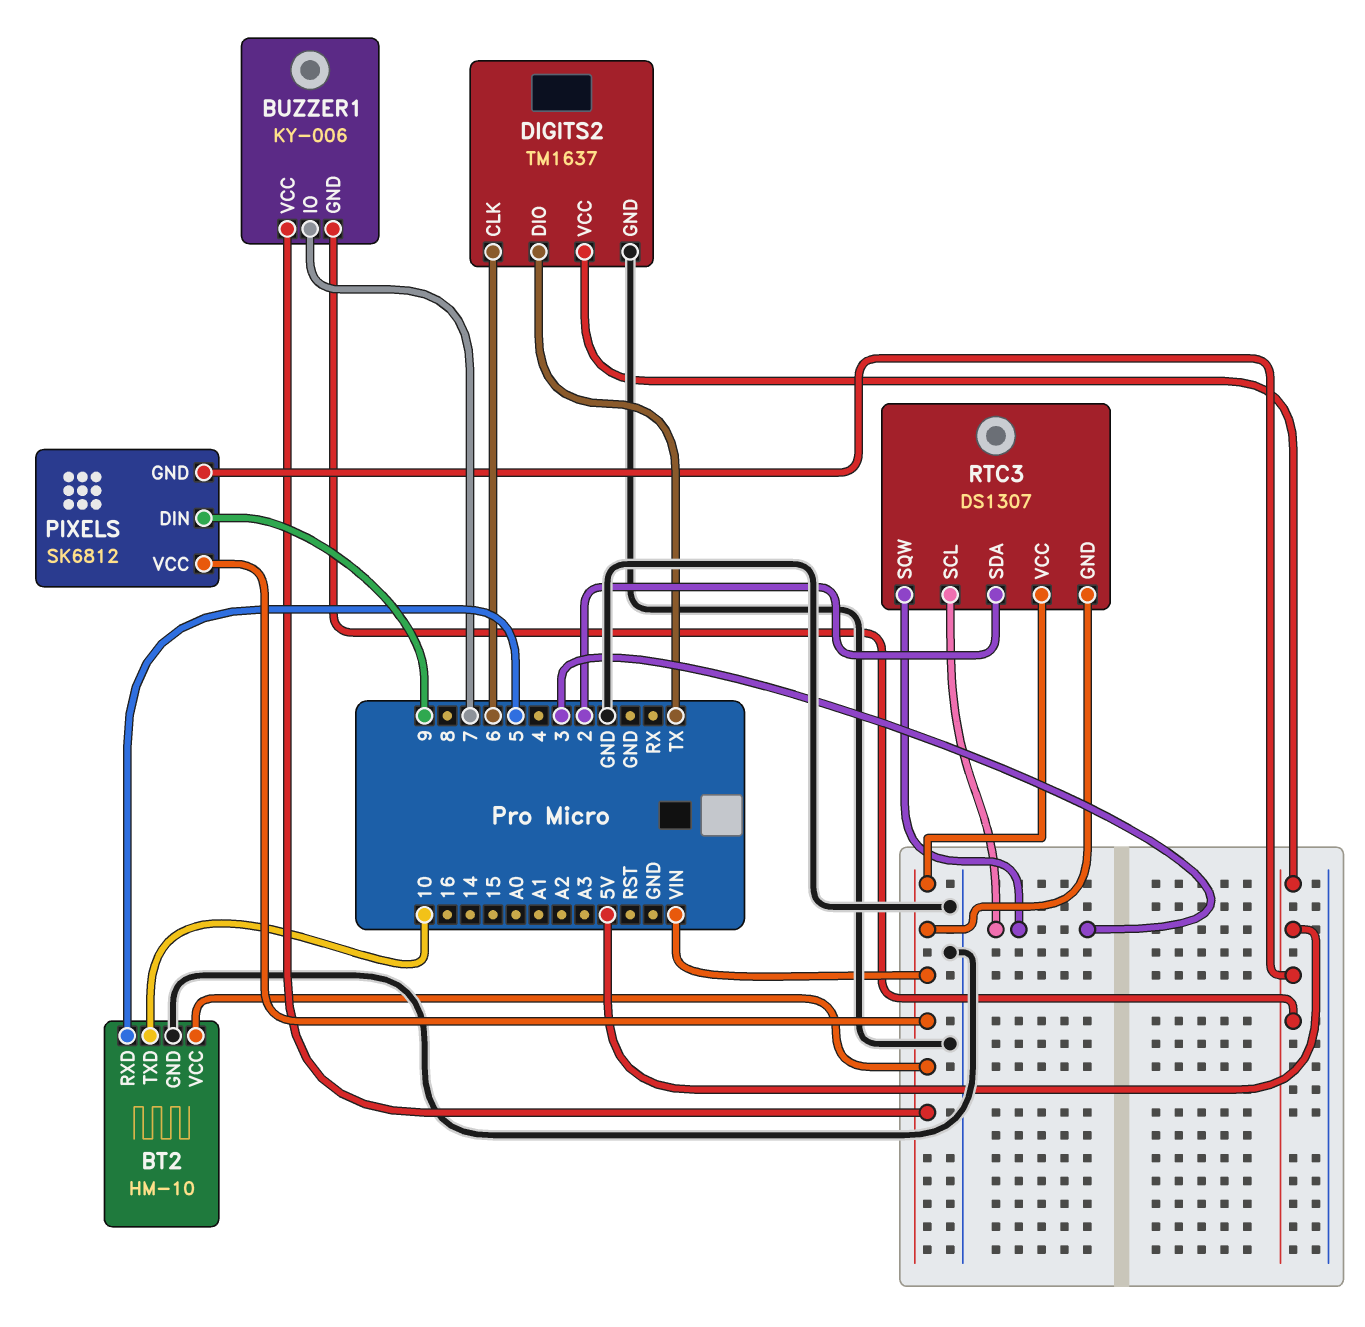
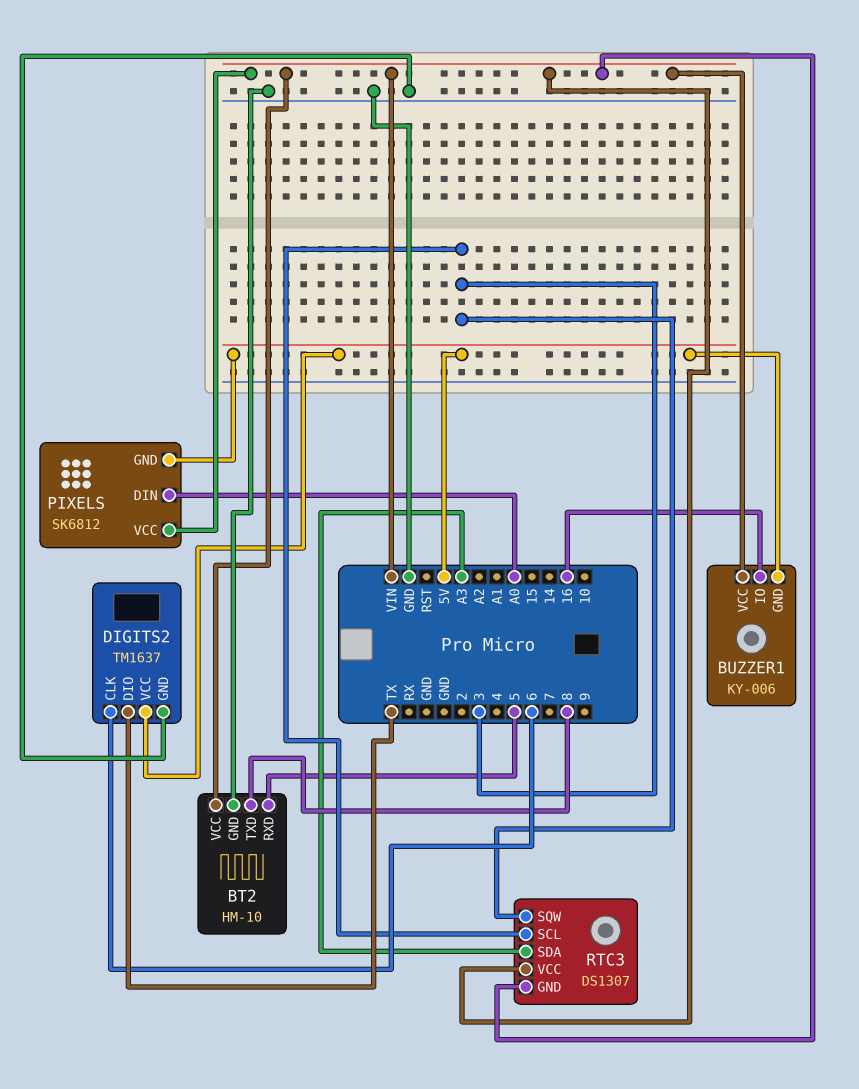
BT2 pin TXD: 10 -> 8
BUZZER1 pin IO: 7 -> 16
PIXELS pin DIN: 9 -> A0
RTC3 pin SDA: 2 -> A3

